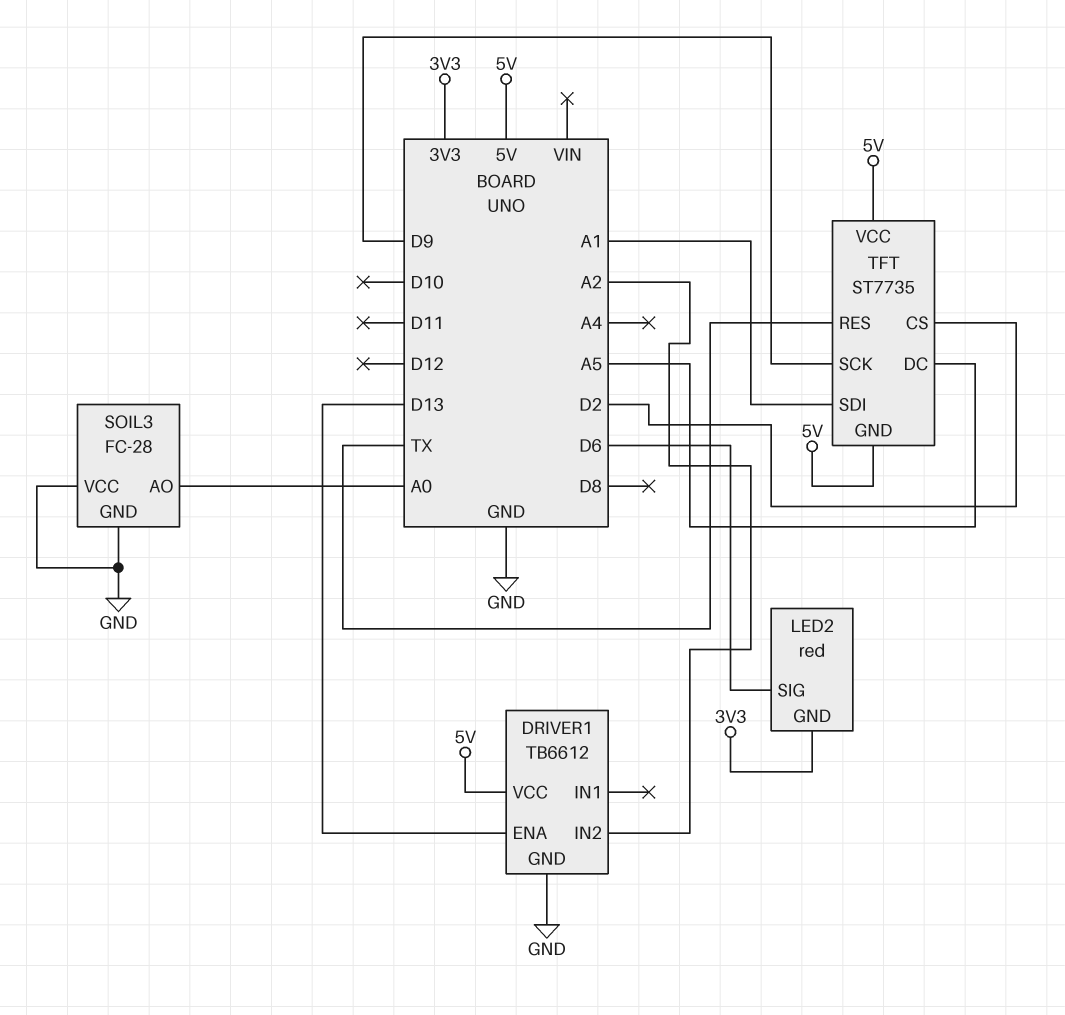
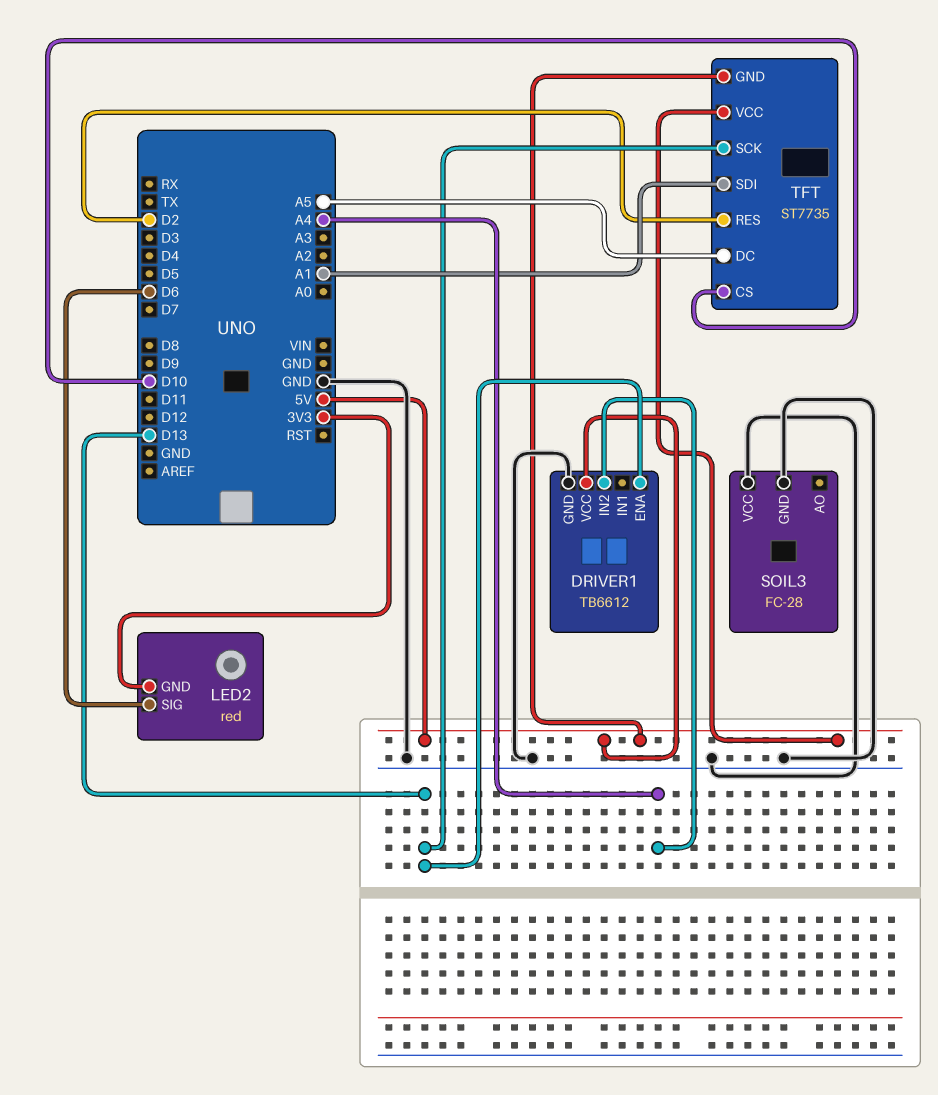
DRIVER1 pin IN2: A2 -> A4
SOIL3 pin AO: A0 -> none
TFT pin CS: D2 -> D10
TFT pin RES: TX -> D2
TFT pin SCK: D9 -> D13

